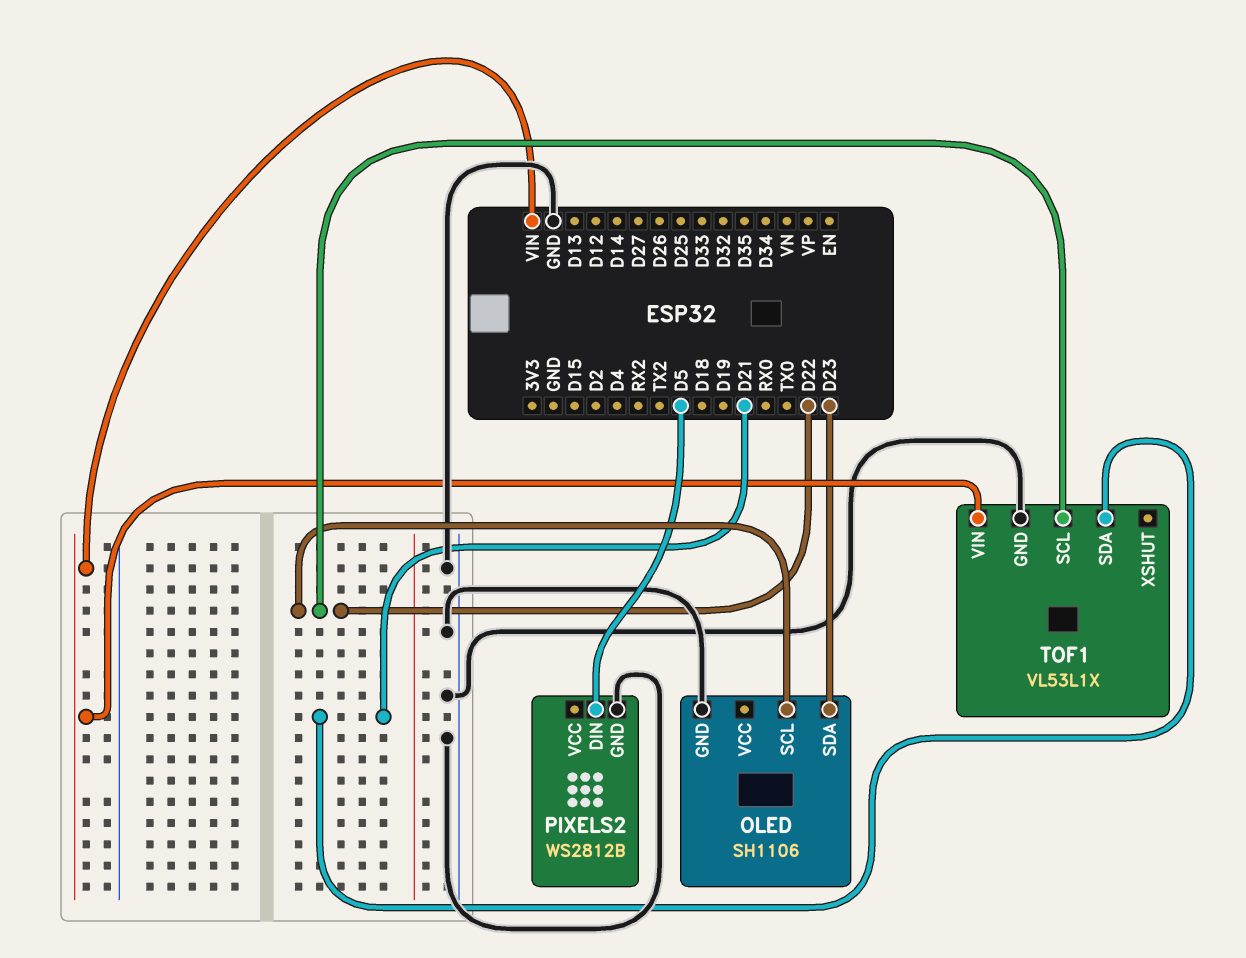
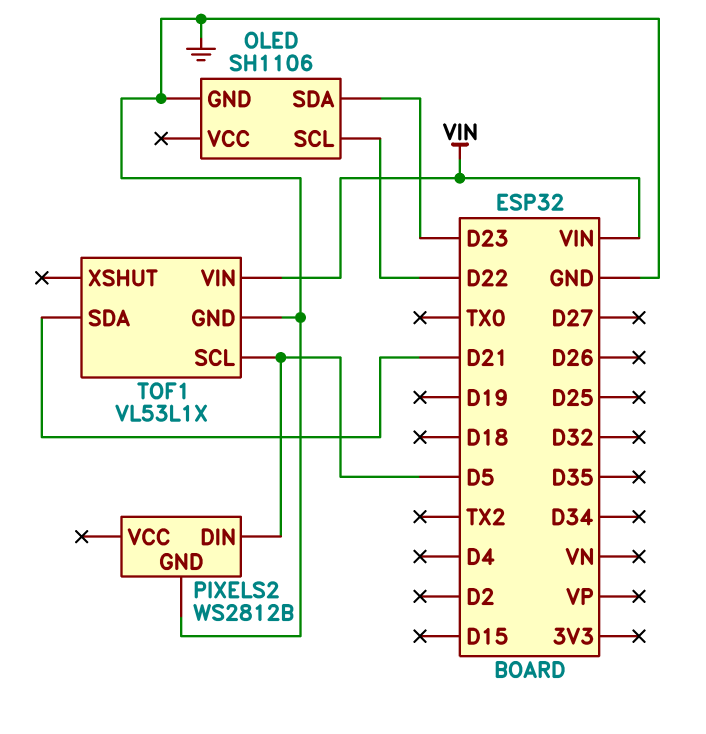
TOF1 pin SCL: D22 -> D5

